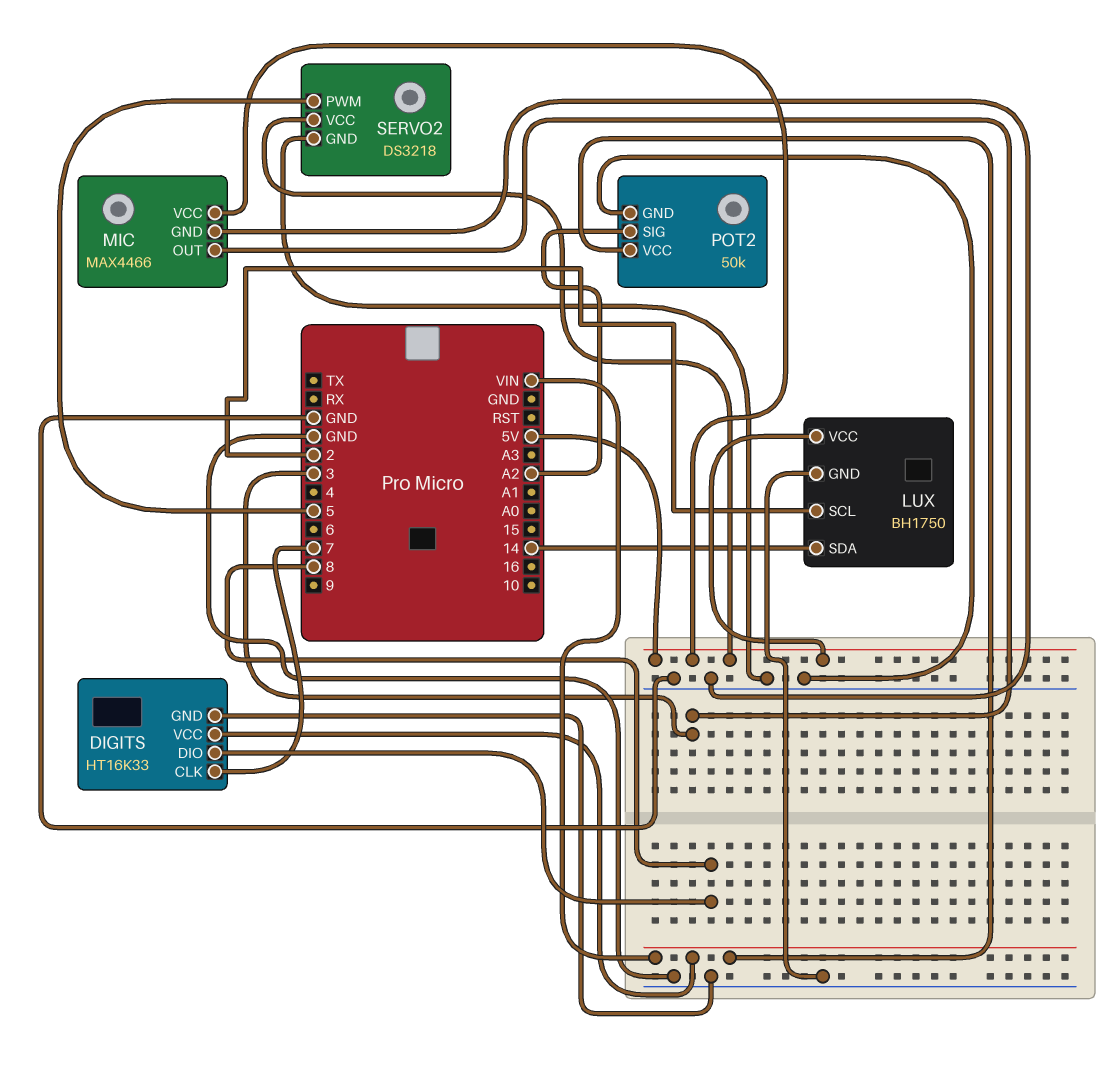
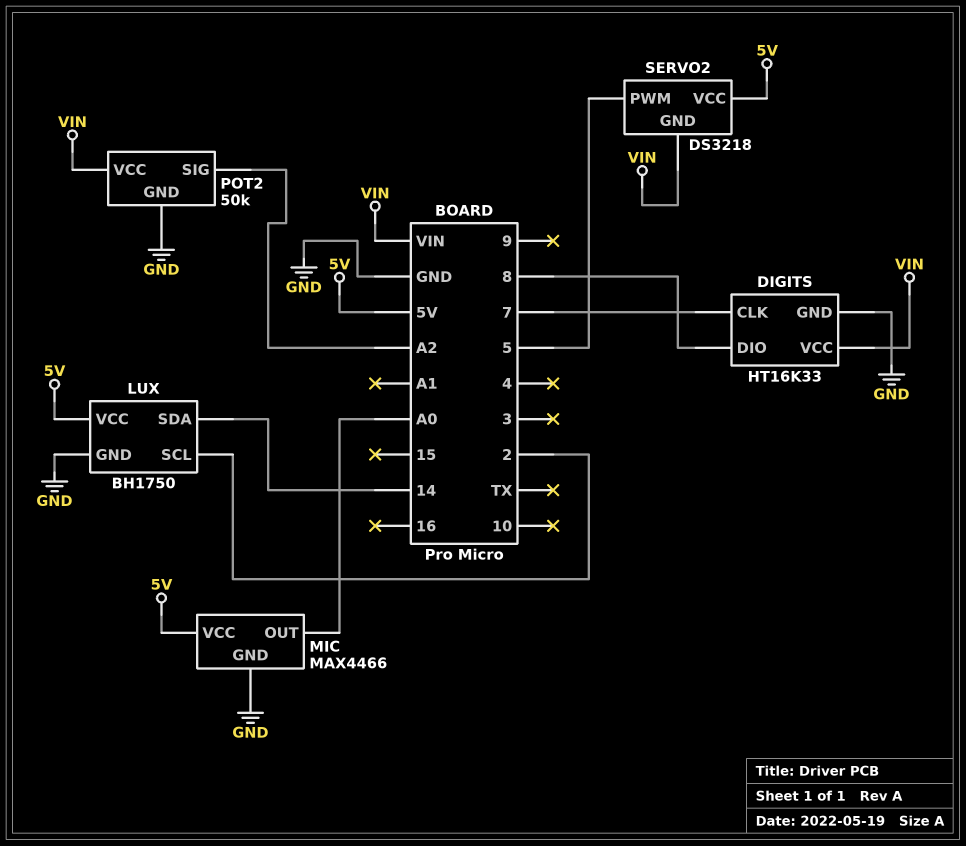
MIC pin OUT: 3 -> A0
SERVO2 pin GND: GND -> VIN

